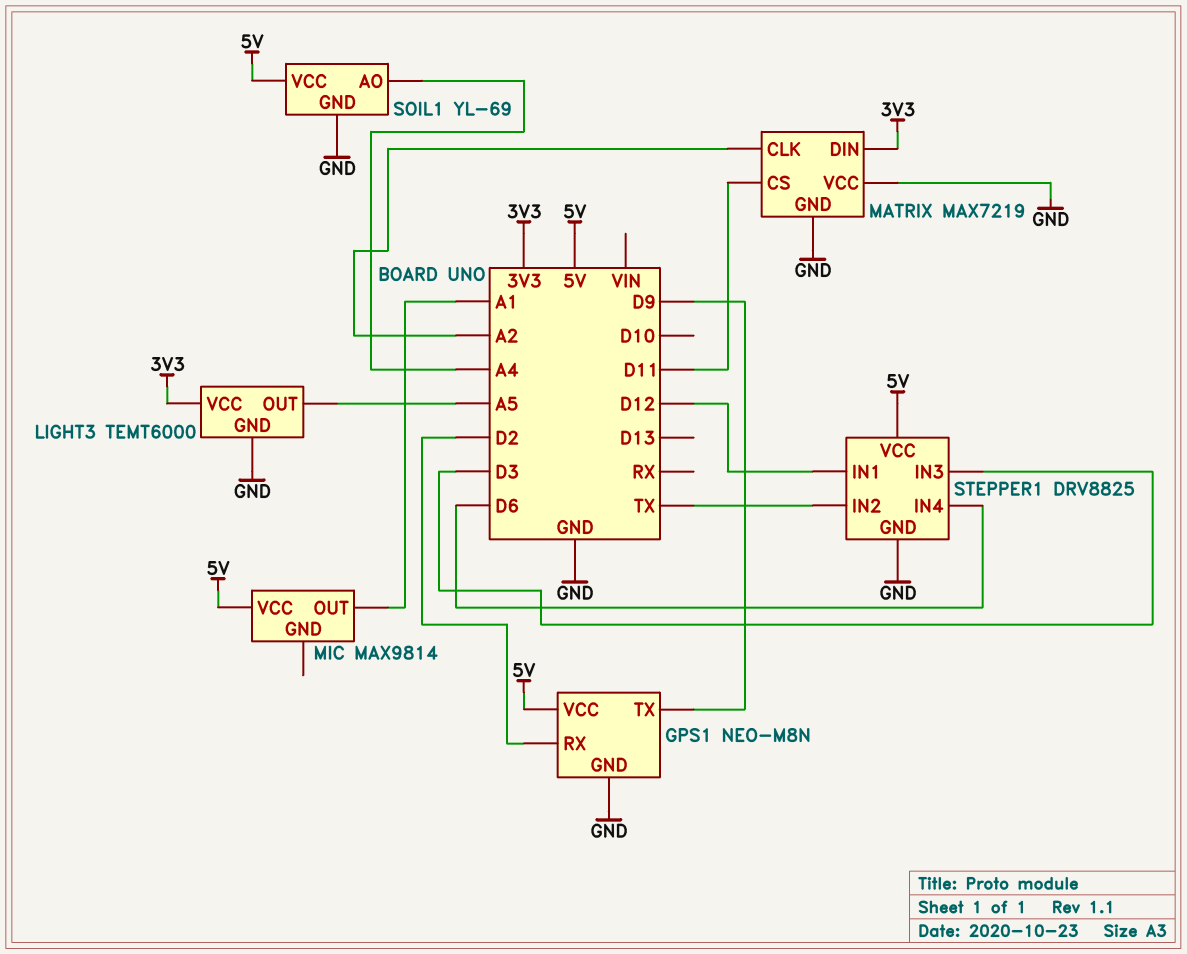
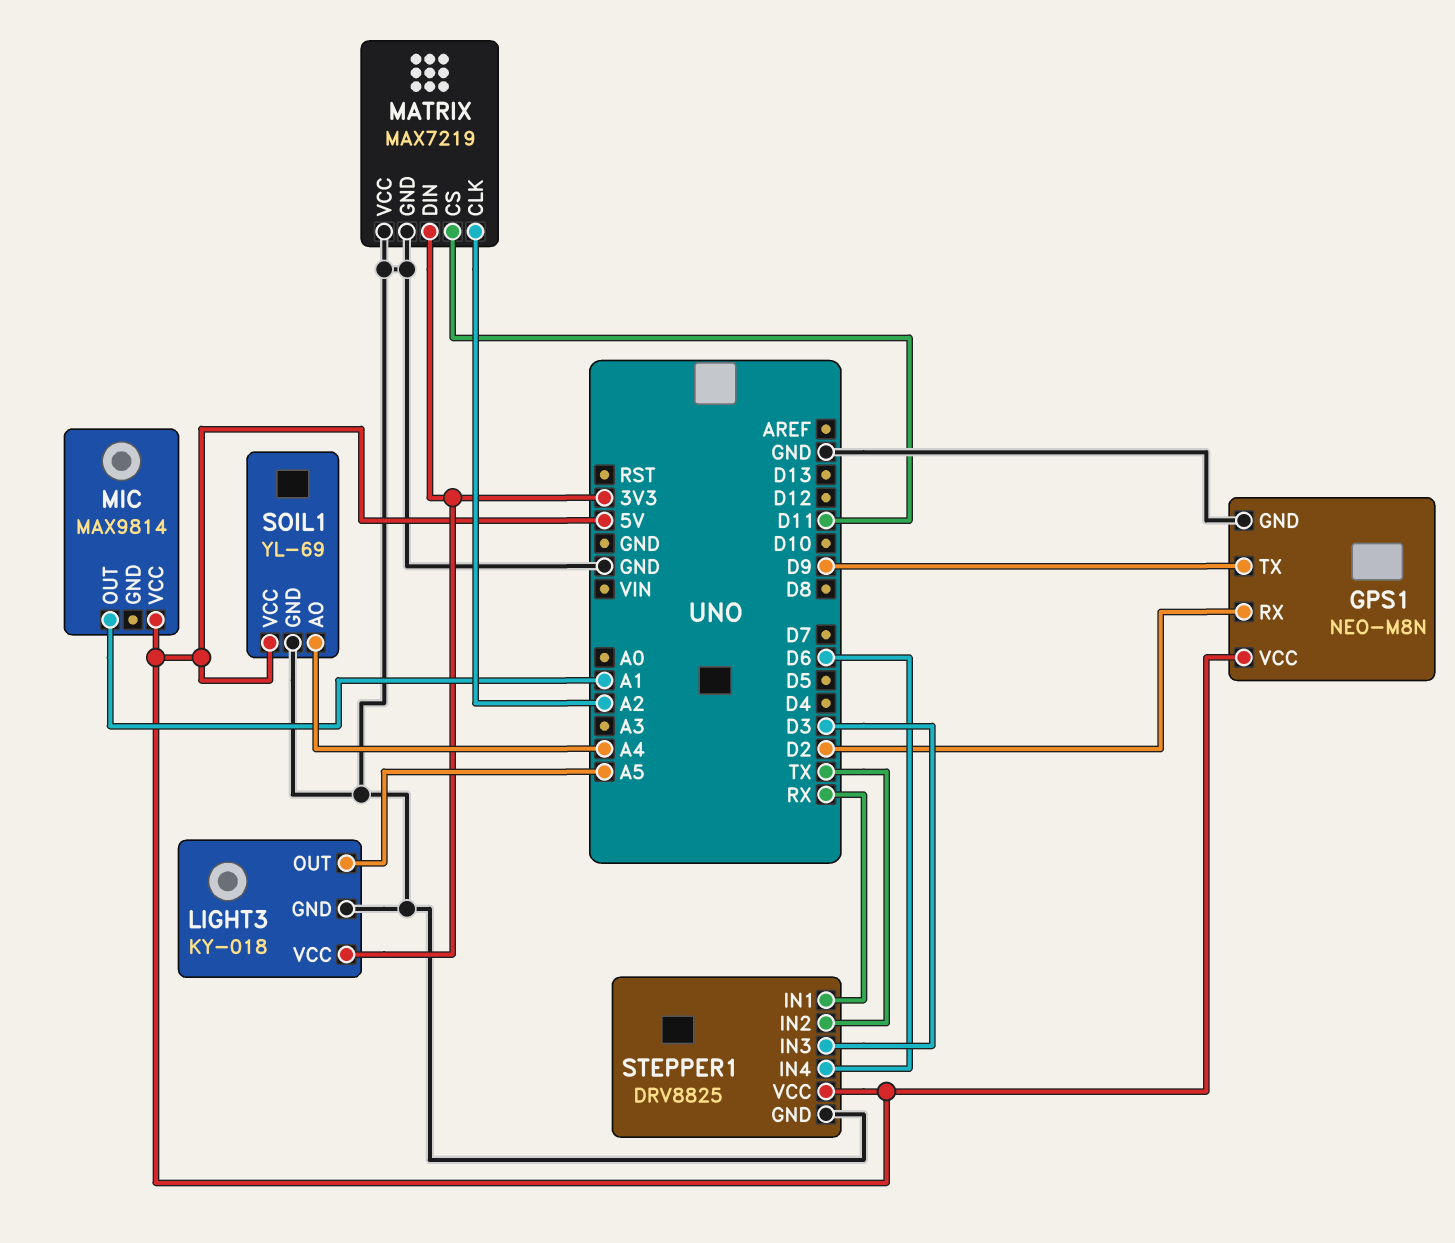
LIGHT3: TEMT6000 -> KY-018
STEPPER1 pin IN1: D12 -> RX

